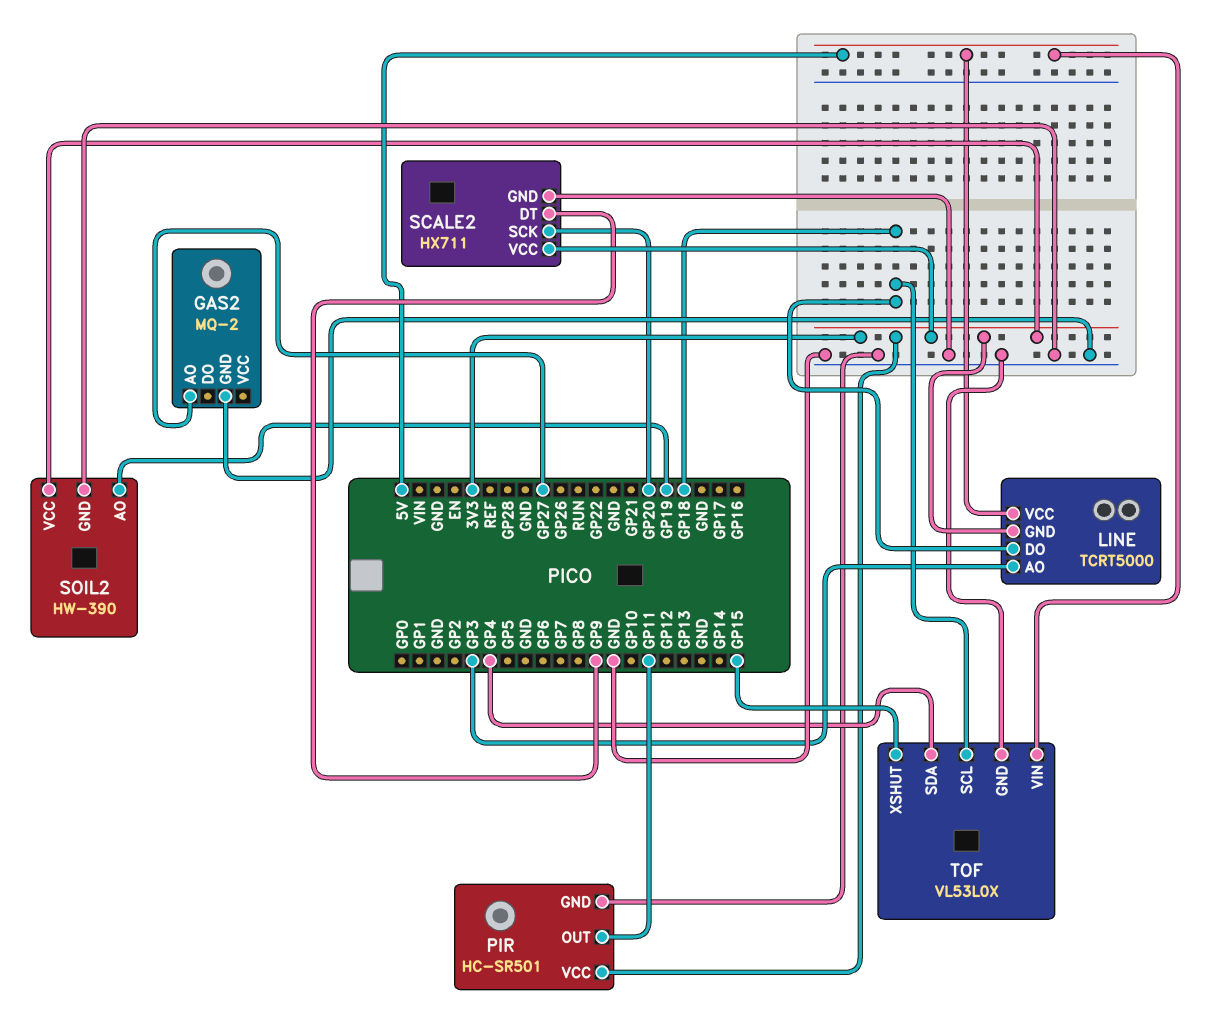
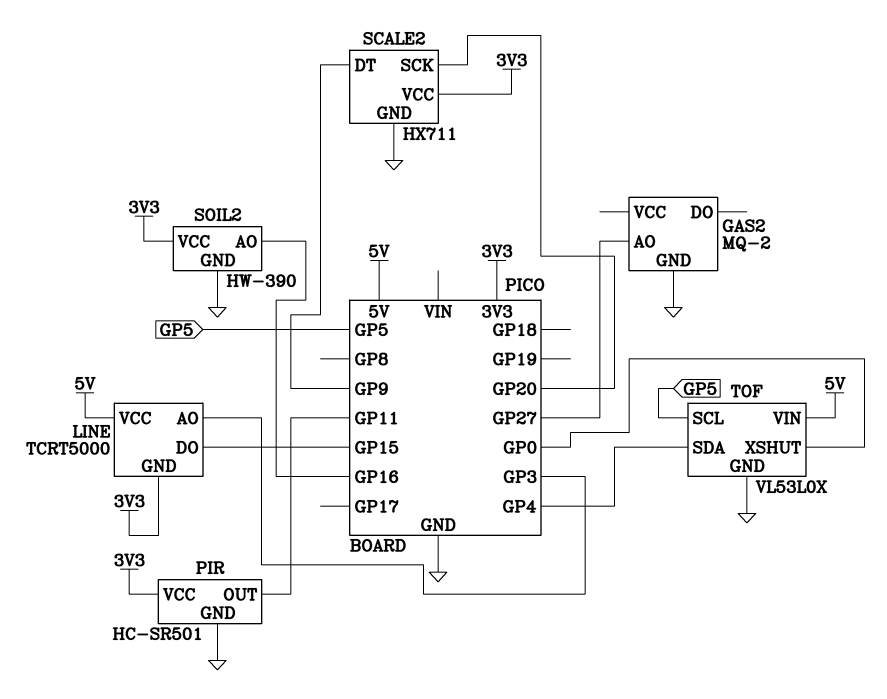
LINE pin DO: GP18 -> GP15
SOIL2 pin AO: GP19 -> GP16
TOF pin SCL: GP18 -> GP5
TOF pin XSHUT: GP15 -> GP0

